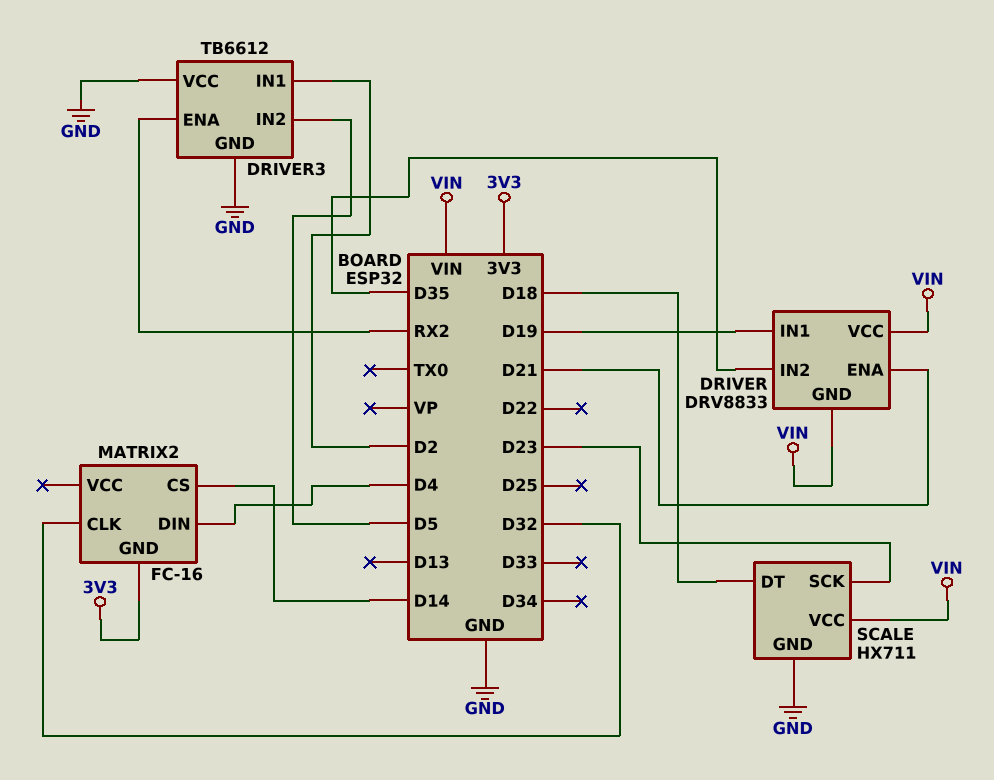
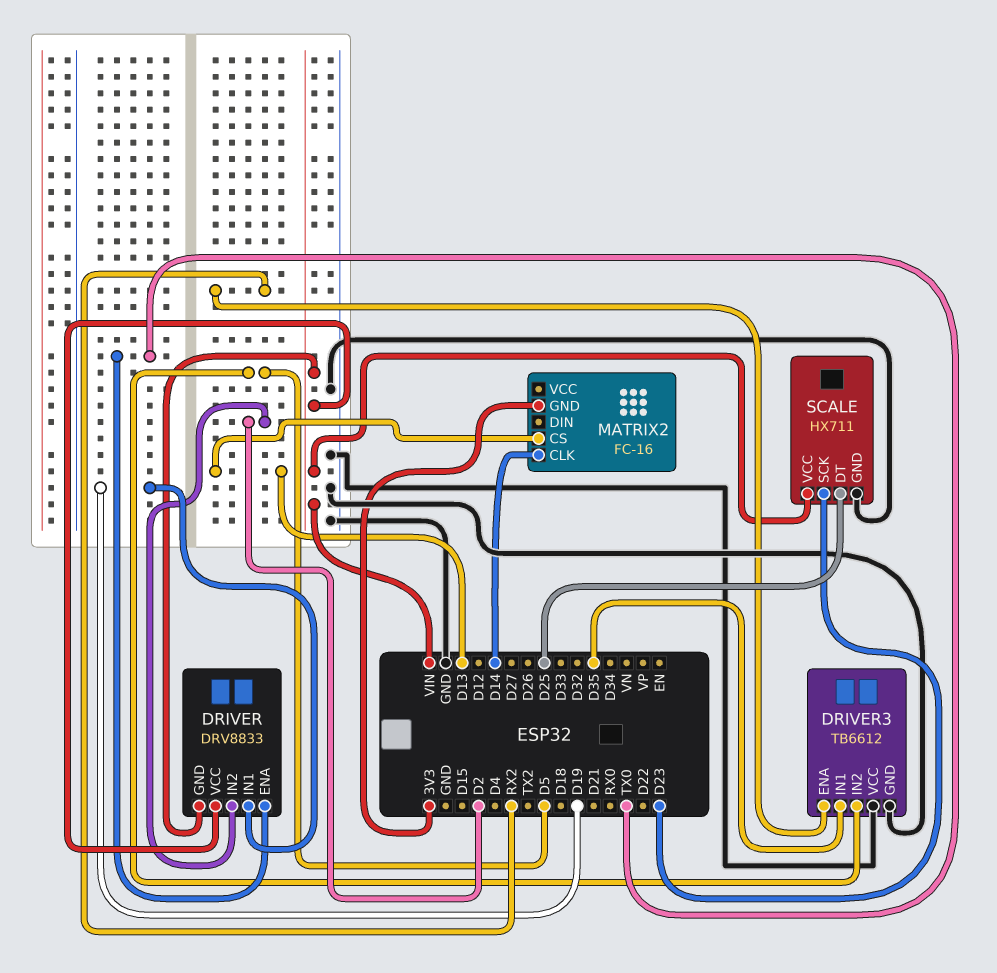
DRIVER pin ENA: D21 -> TX0
DRIVER pin IN2: D35 -> D2
DRIVER3 pin IN1: D2 -> D35
MATRIX2 pin CLK: D32 -> D14
MATRIX2 pin CS: D14 -> D13
MATRIX2 pin DIN: D4 -> none
SCALE pin DT: D18 -> D25

